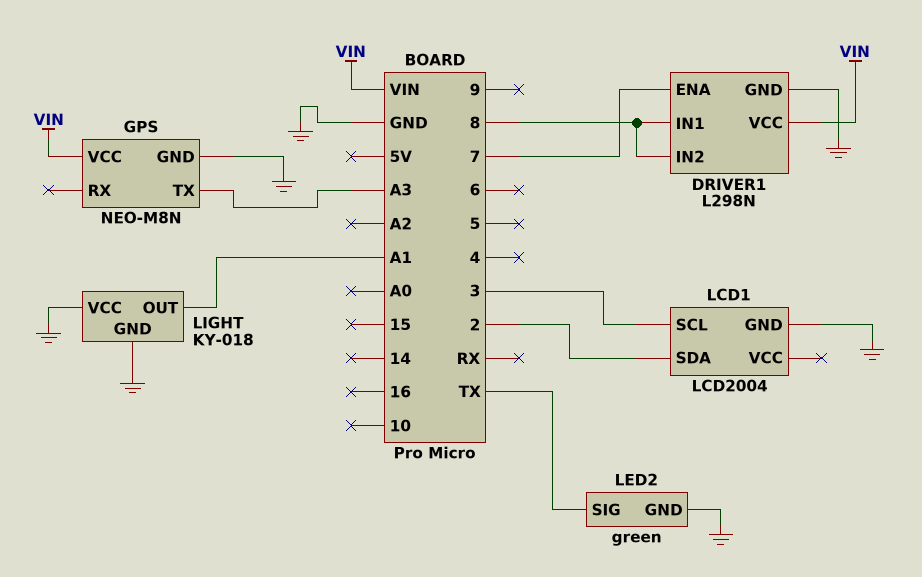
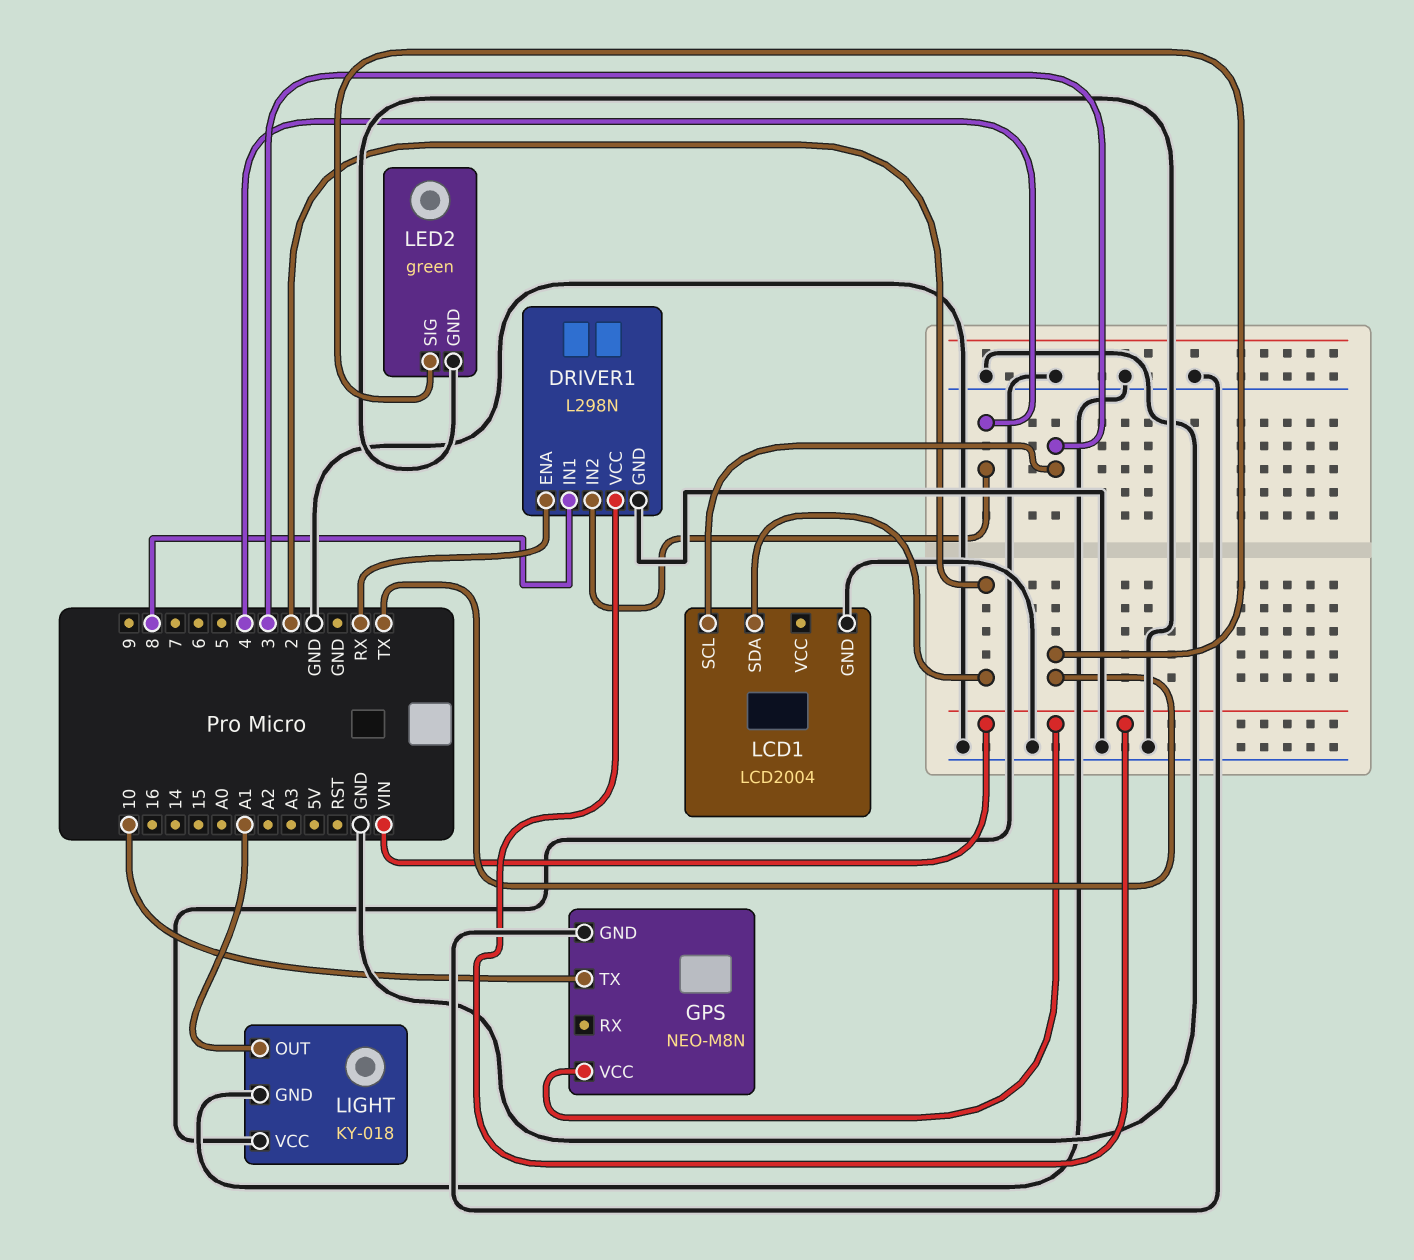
DRIVER1 pin ENA: 7 -> RX
DRIVER1 pin IN2: 8 -> 4
GPS pin TX: A3 -> 10

